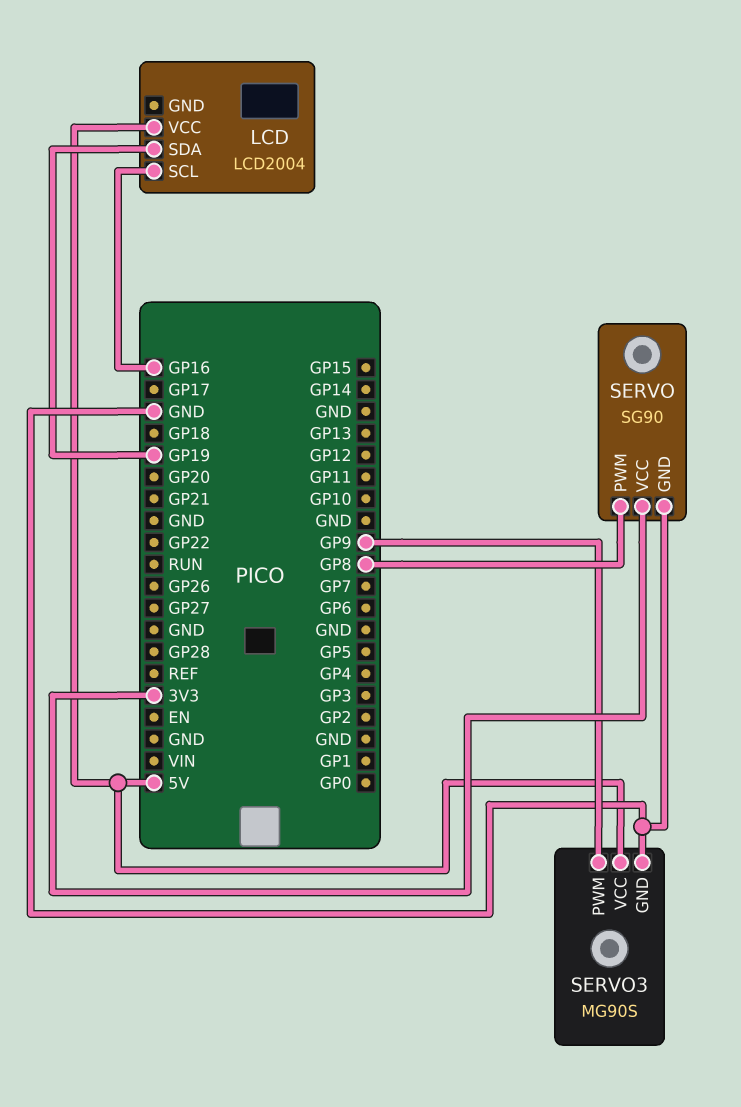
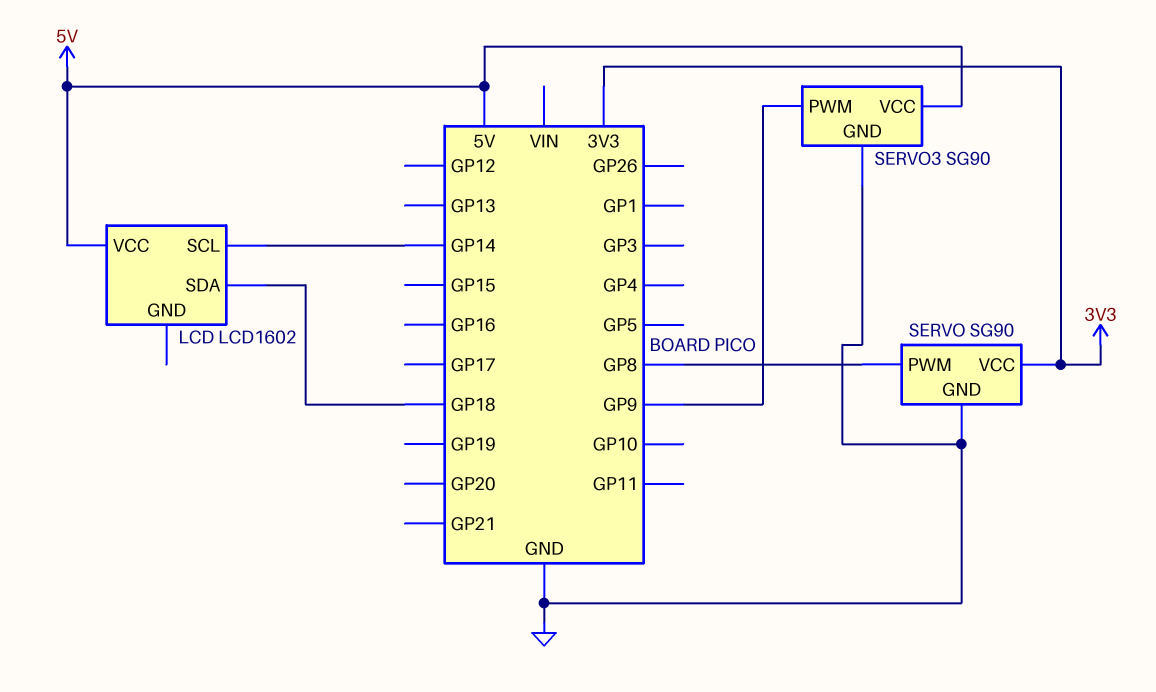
LCD: LCD2004 -> LCD1602
LCD pin SCL: GP16 -> GP14
LCD pin SDA: GP19 -> GP18
SERVO3: MG90S -> SG90

